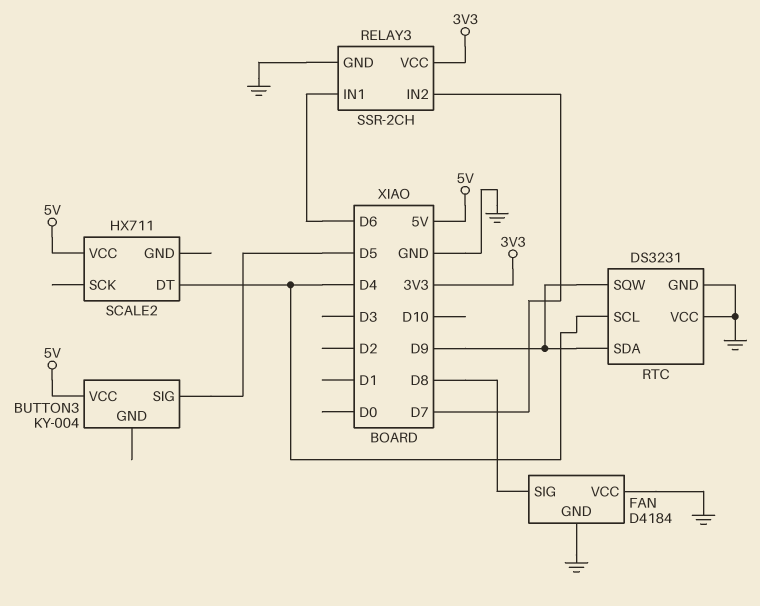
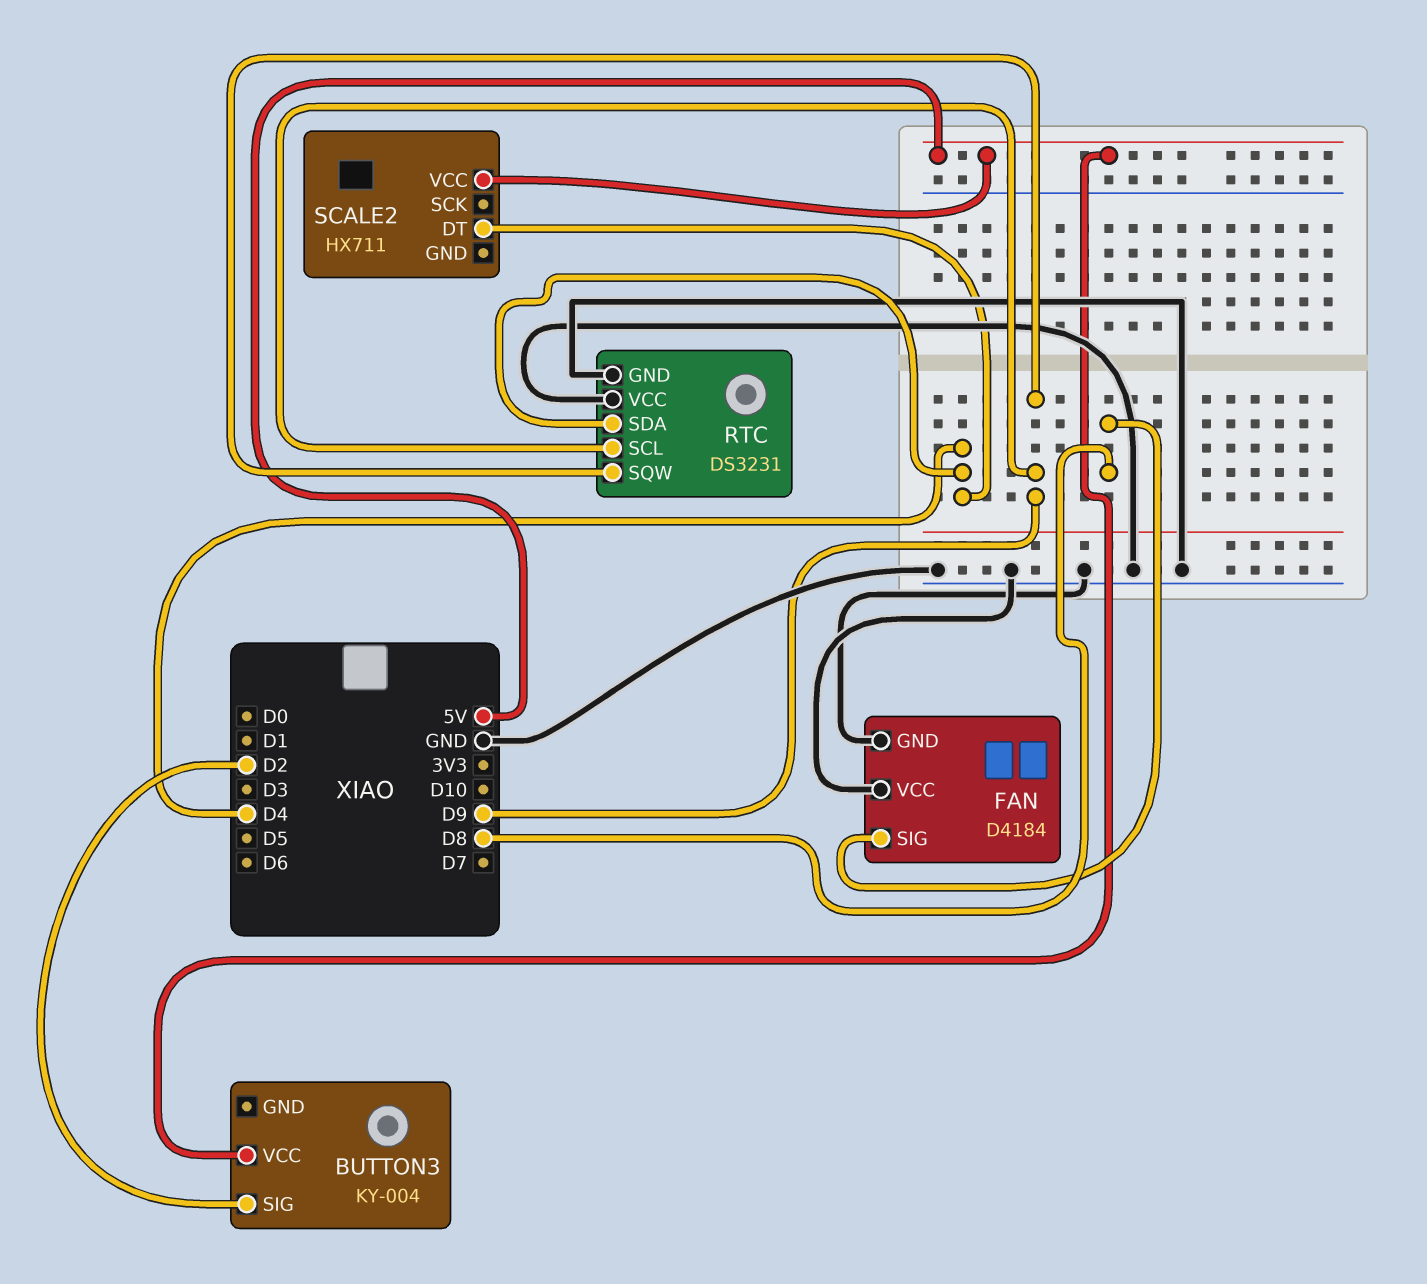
BUTTON3 pin SIG: D5 -> D2
RELAY3: SSR-2CH -> none
RELAY3 pin GND: GND -> none
RELAY3 pin IN1: D6 -> none
RELAY3 pin IN2: D7 -> none
RELAY3 pin VCC: 3V3 -> none
RTC pin SCL: D4 -> D9
RTC pin SDA: D9 -> D4

